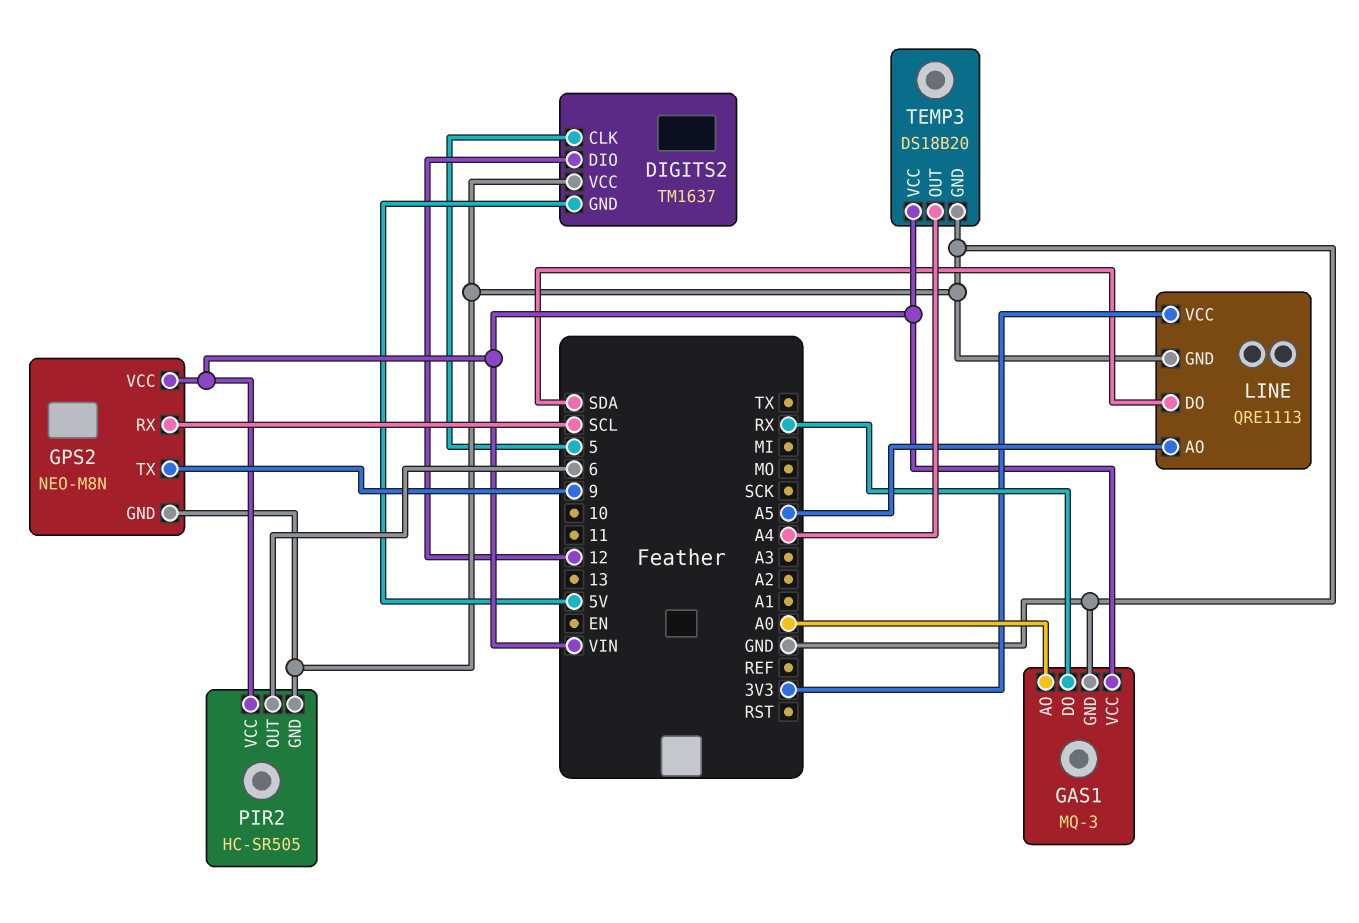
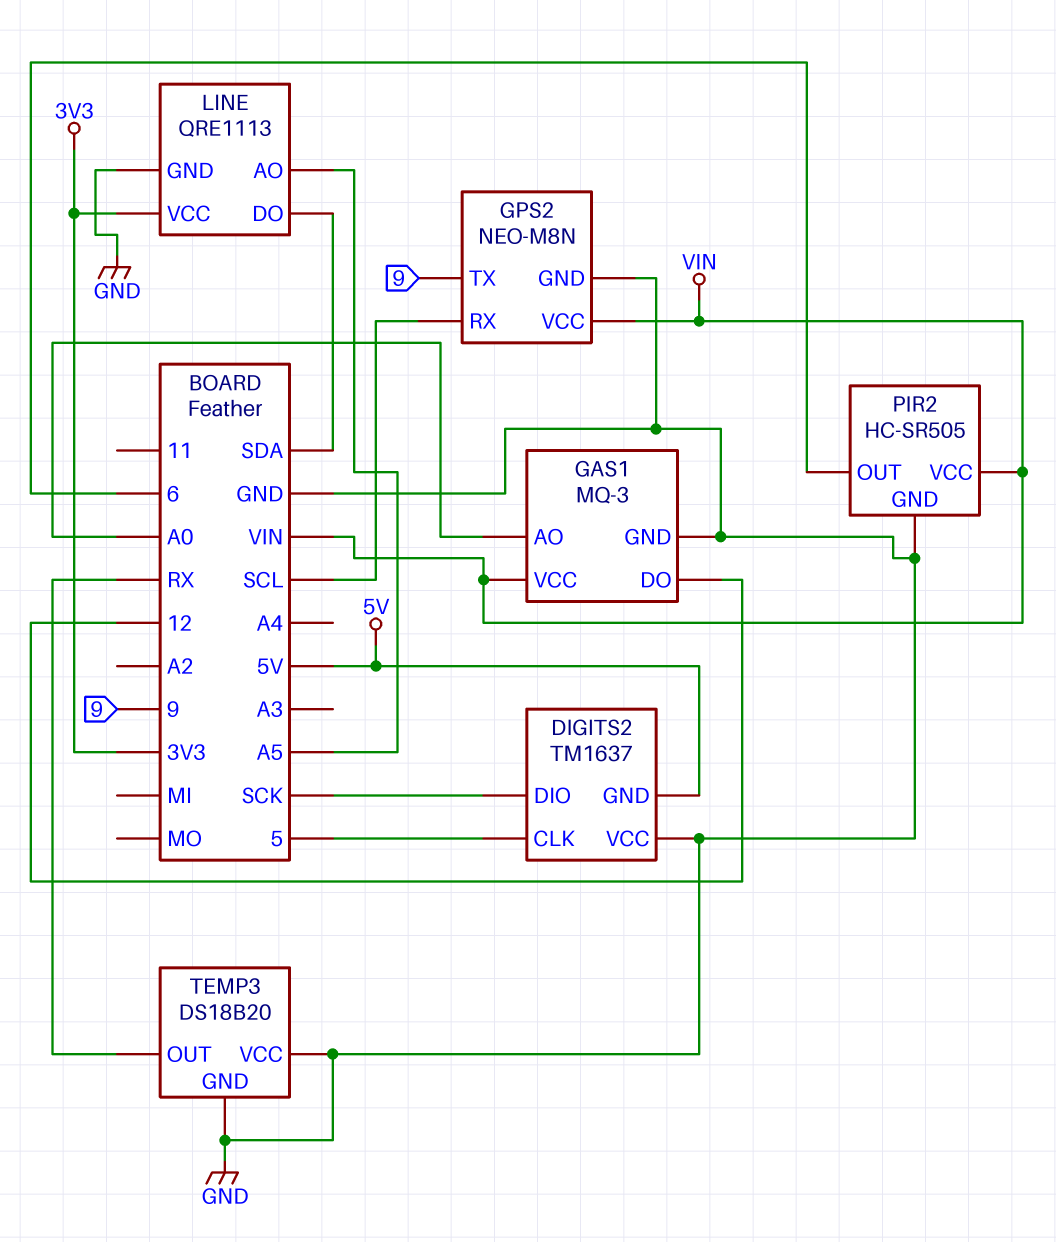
DIGITS2 pin DIO: 12 -> SCK
GAS1 pin DO: RX -> 12
TEMP3 pin OUT: A4 -> RX
TEMP3 pin VCC: VIN -> GND

